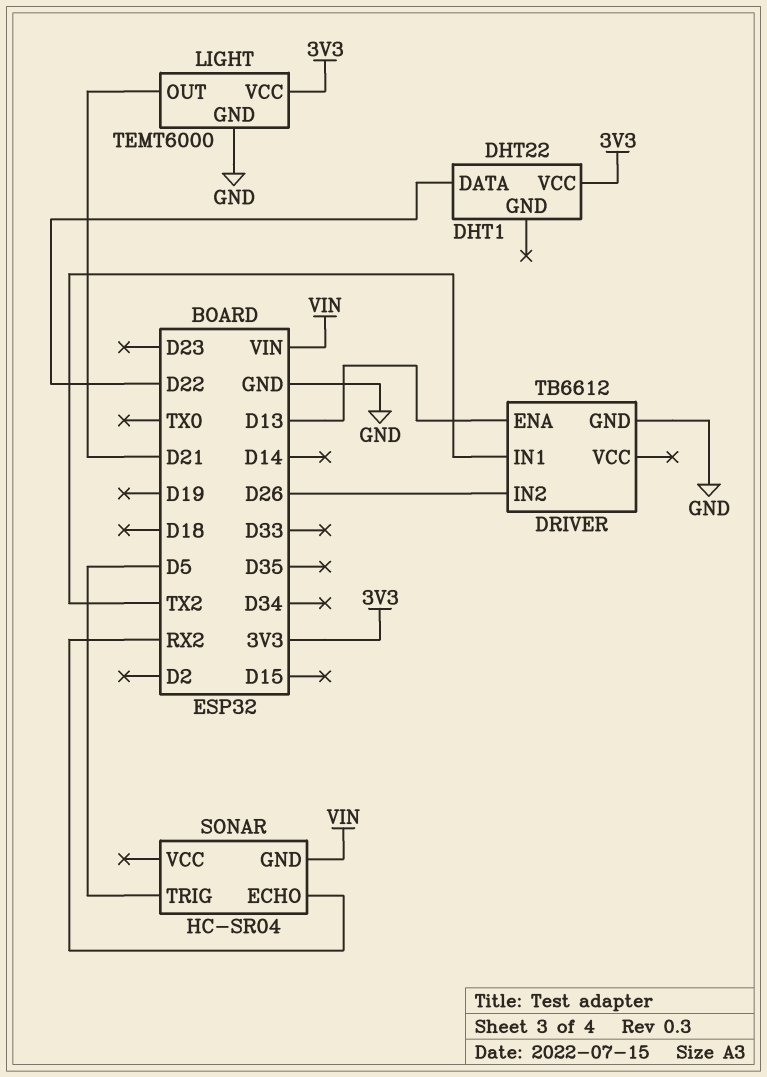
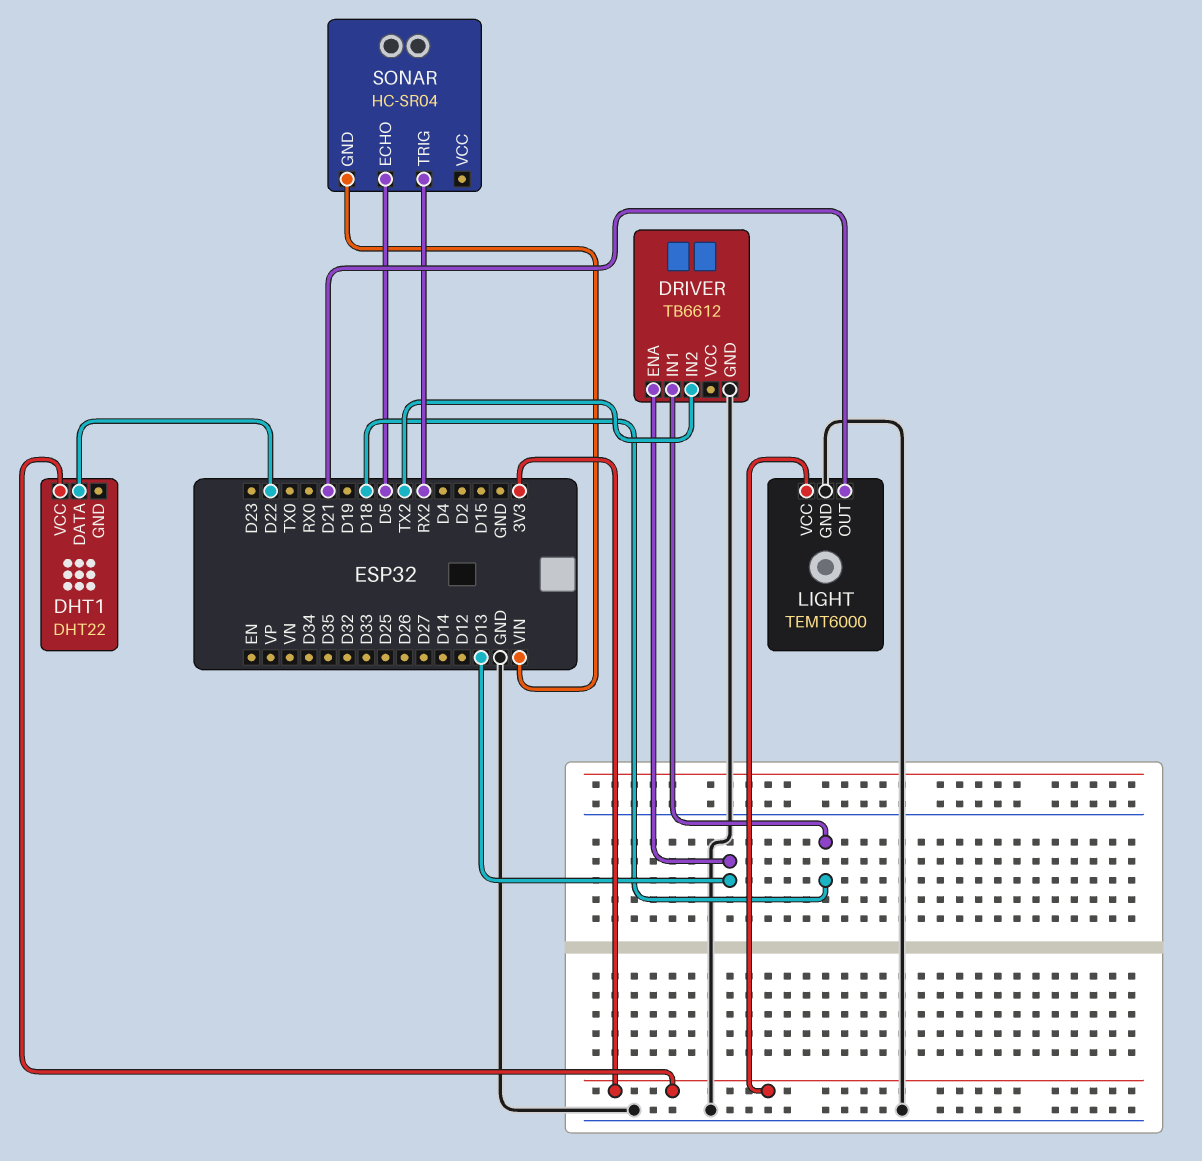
DRIVER pin IN1: TX2 -> D18
DRIVER pin IN2: D26 -> TX2
SONAR pin ECHO: RX2 -> D5
SONAR pin TRIG: D5 -> RX2

